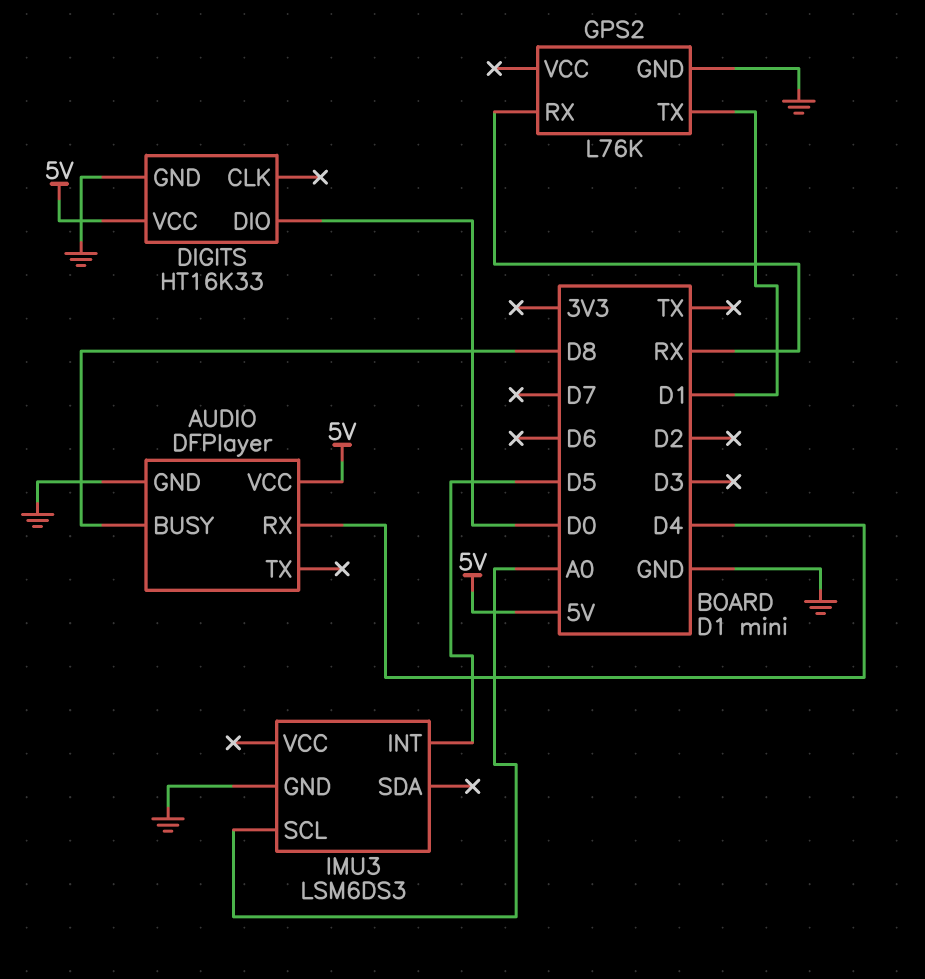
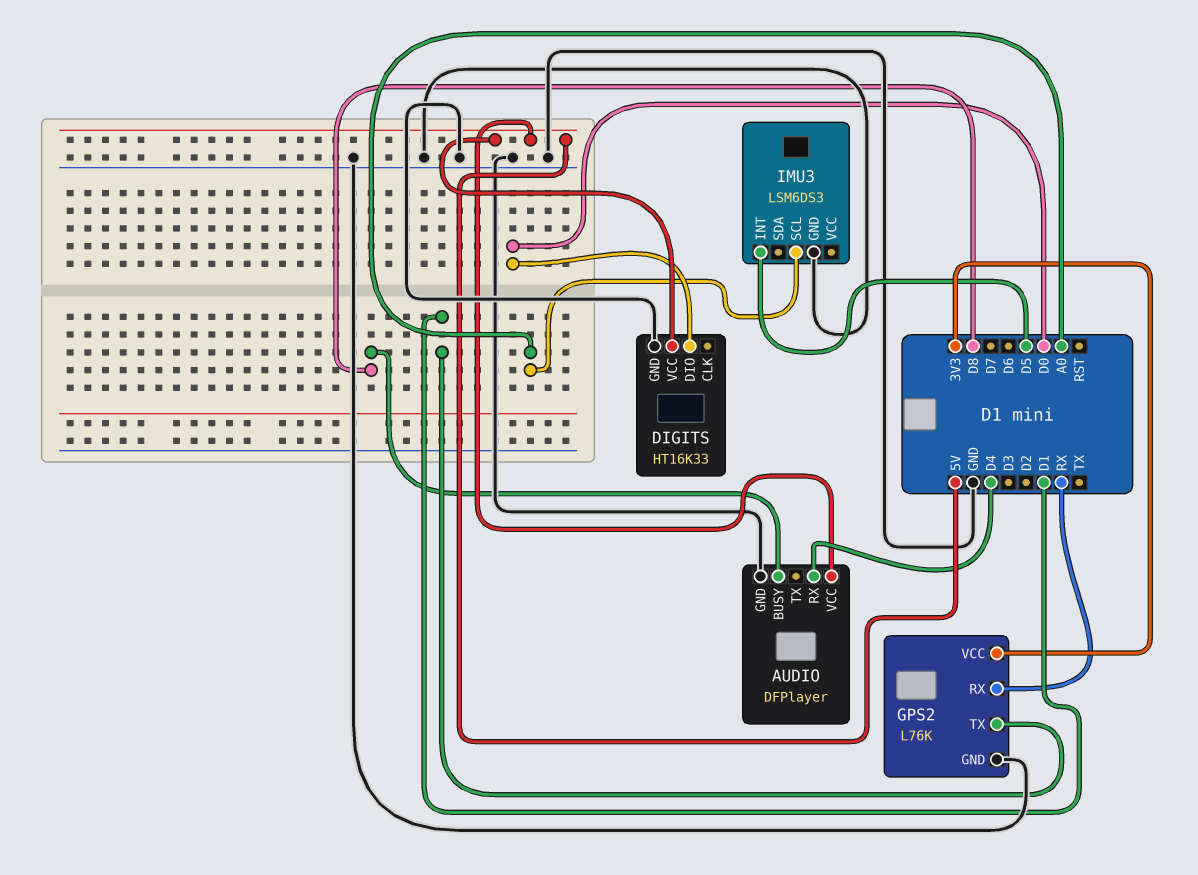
GPS2 pin VCC: none -> 3V3

